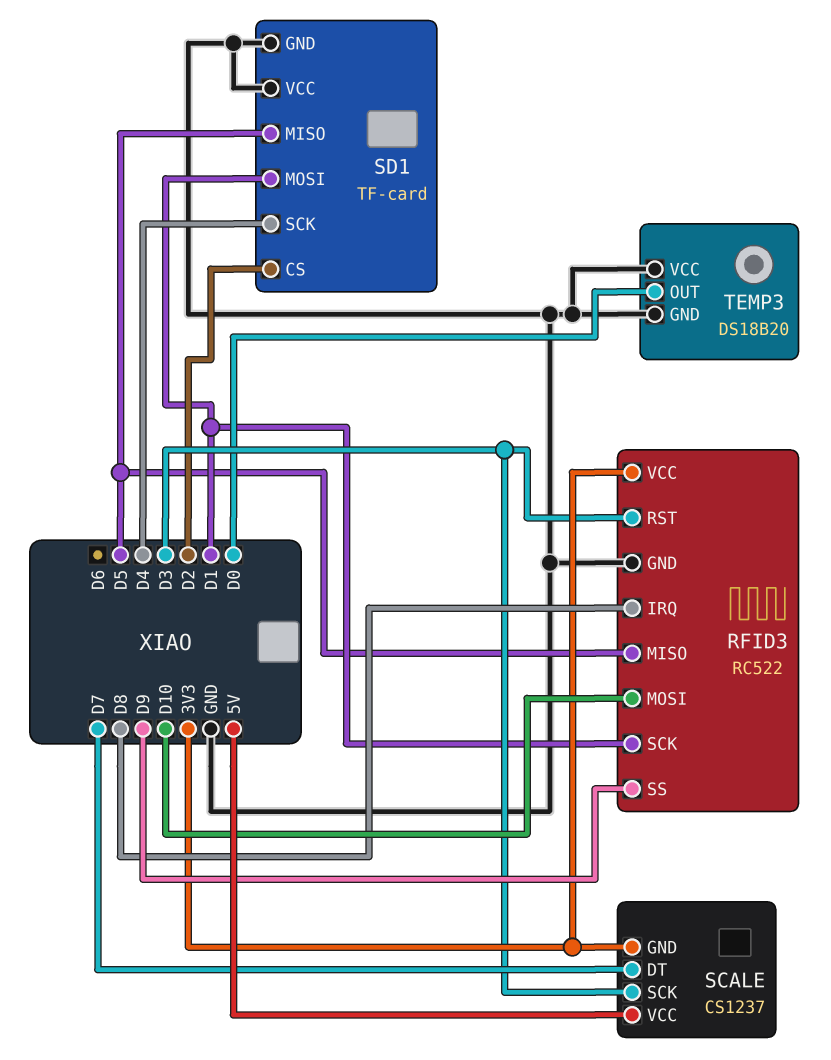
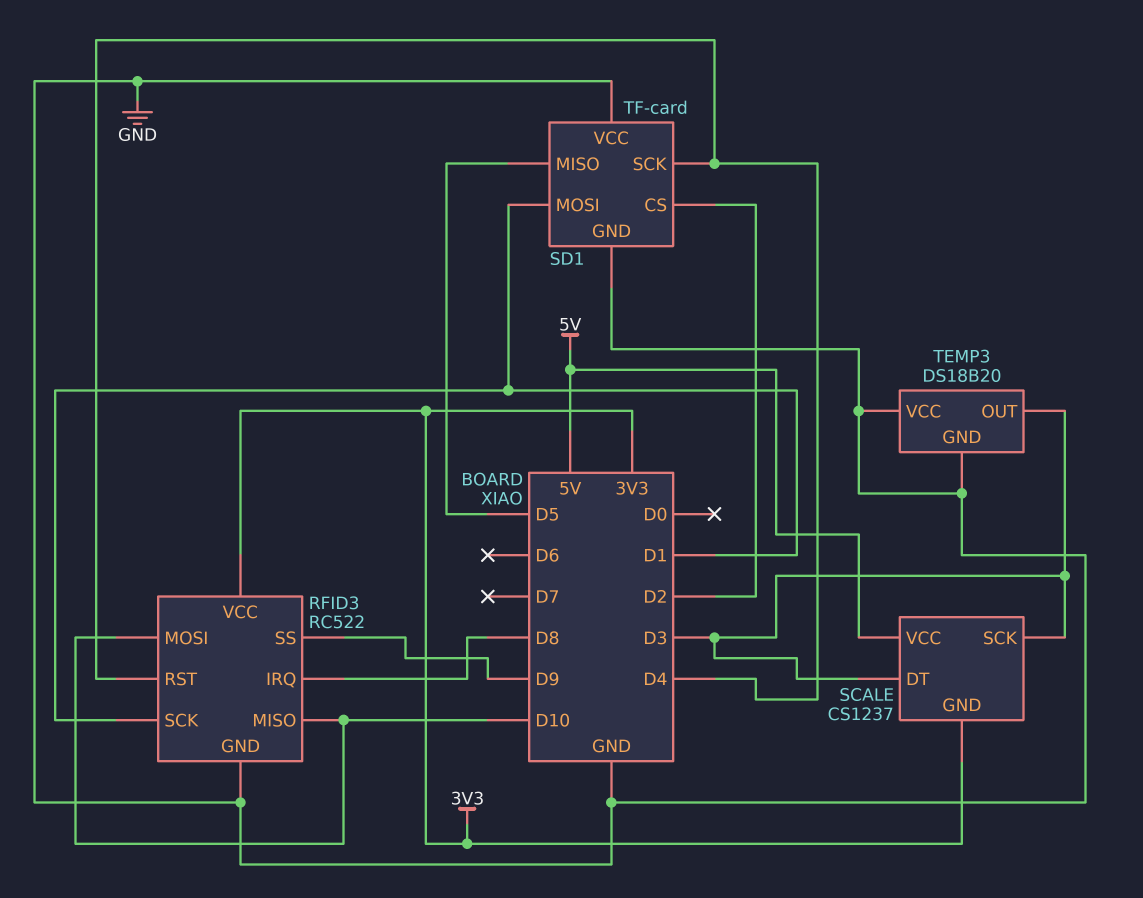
RFID3 pin MISO: D5 -> D10
RFID3 pin RST: D3 -> D4
SCALE pin DT: D7 -> D3
TEMP3 pin OUT: D0 -> D3

